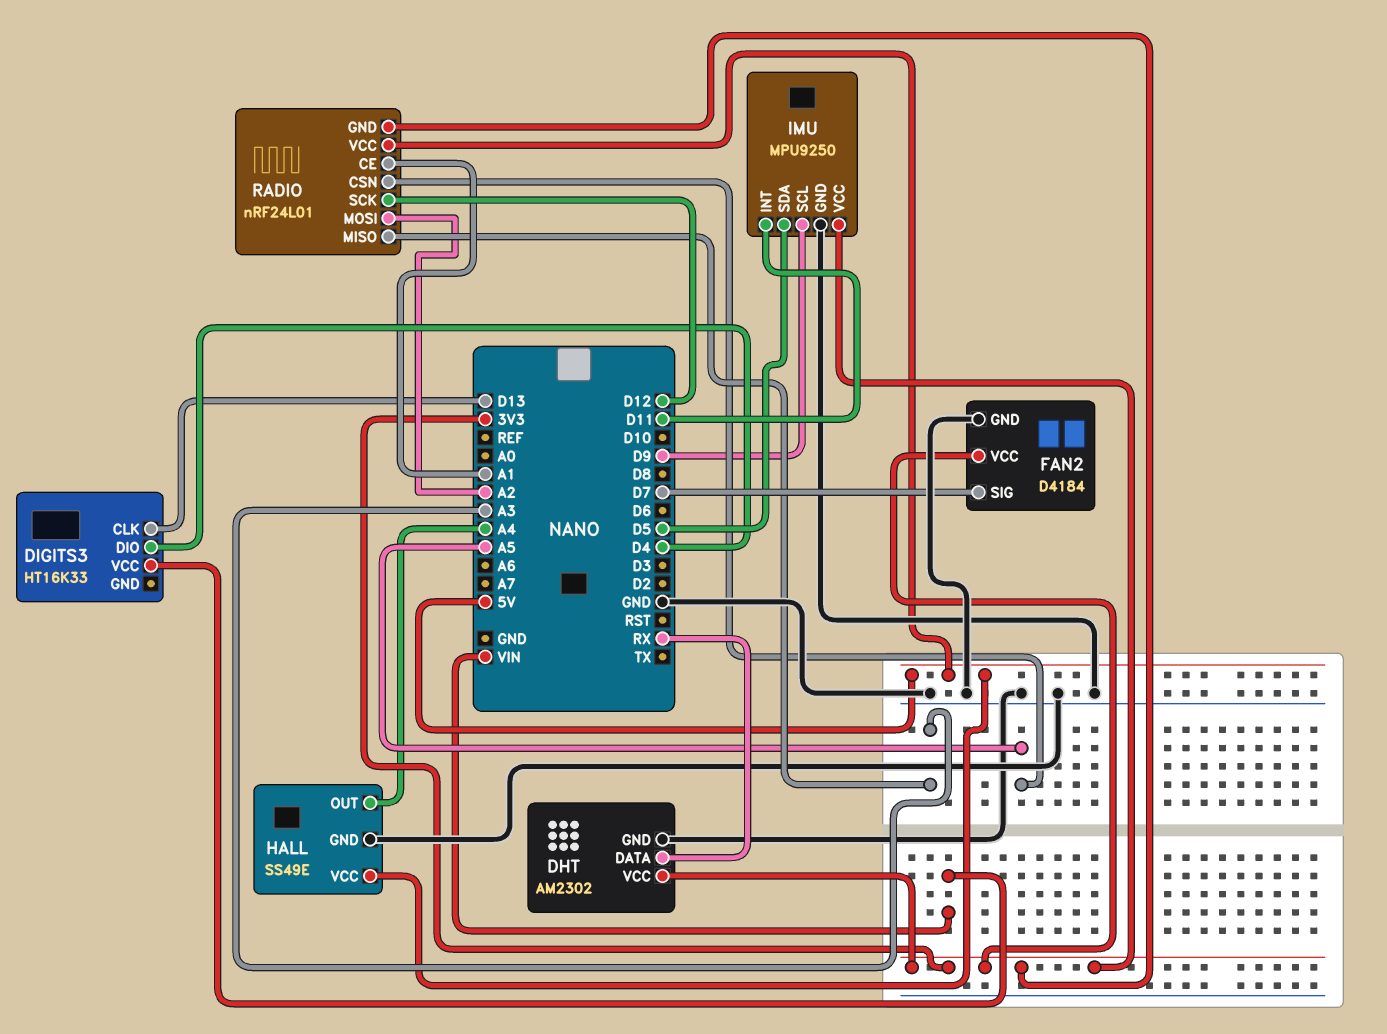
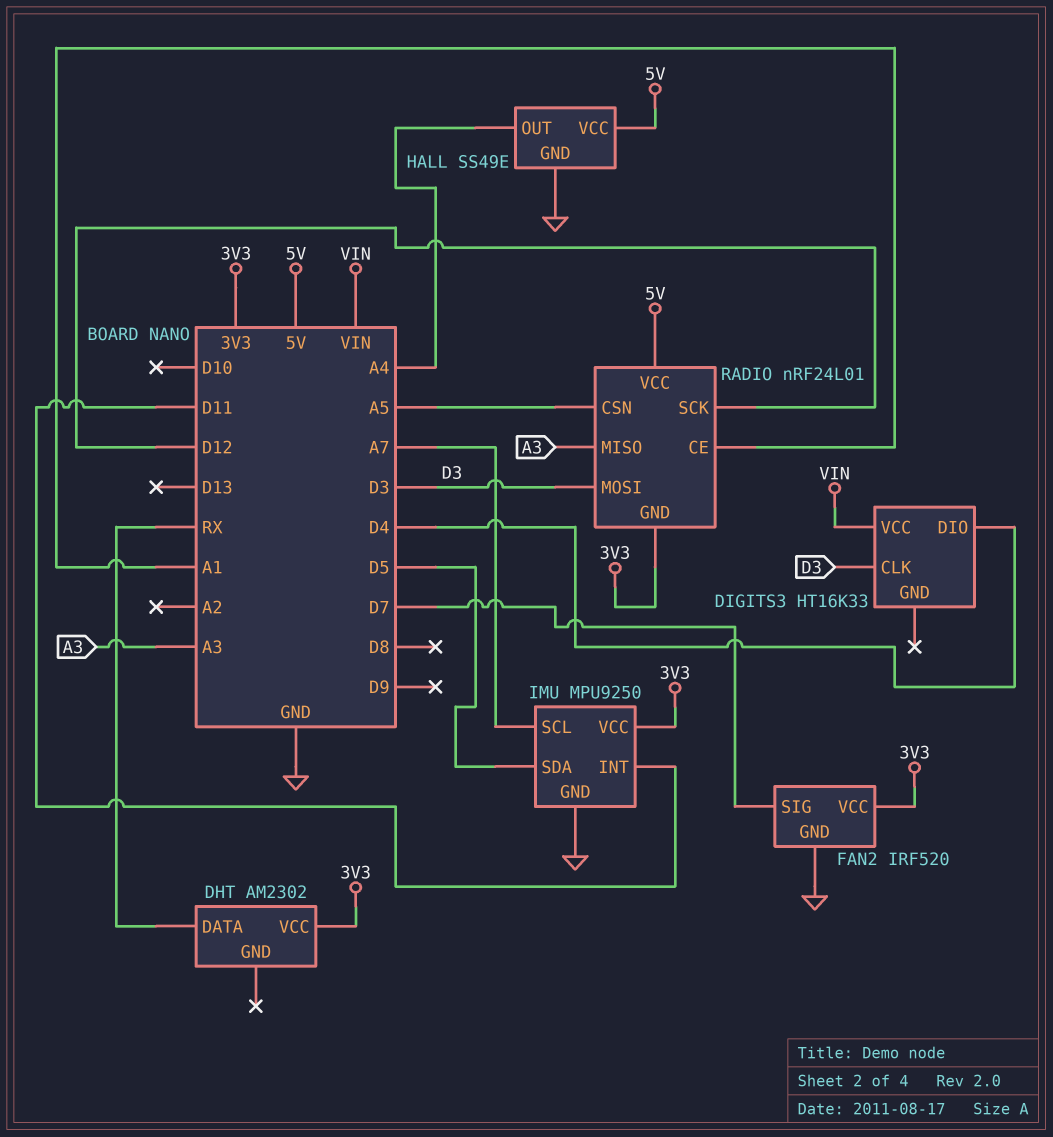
DHT pin GND: GND -> none
DIGITS3 pin CLK: D13 -> D3
FAN2: D4184 -> IRF520
IMU pin SCL: D9 -> A7
RADIO pin MOSI: A2 -> D3

